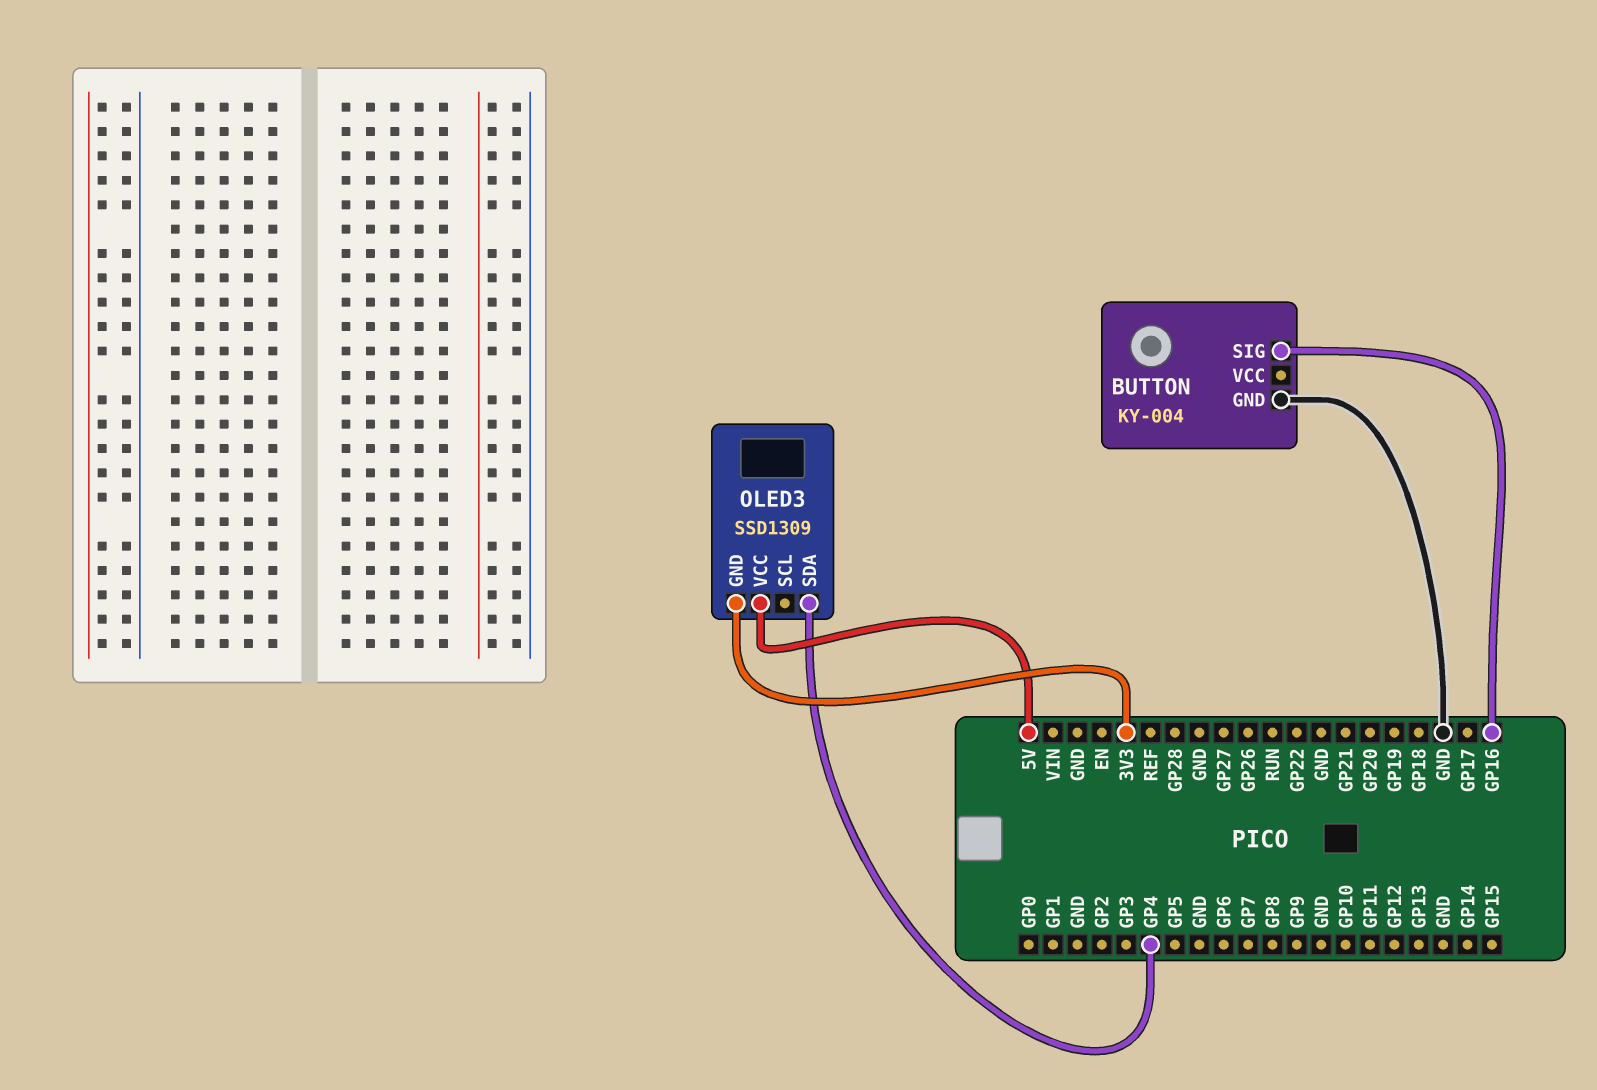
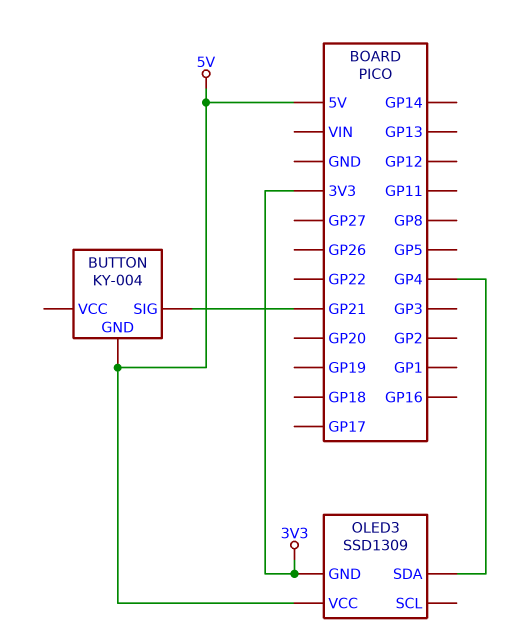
BUTTON pin GND: GND -> 5V
BUTTON pin SIG: GP16 -> GP21

